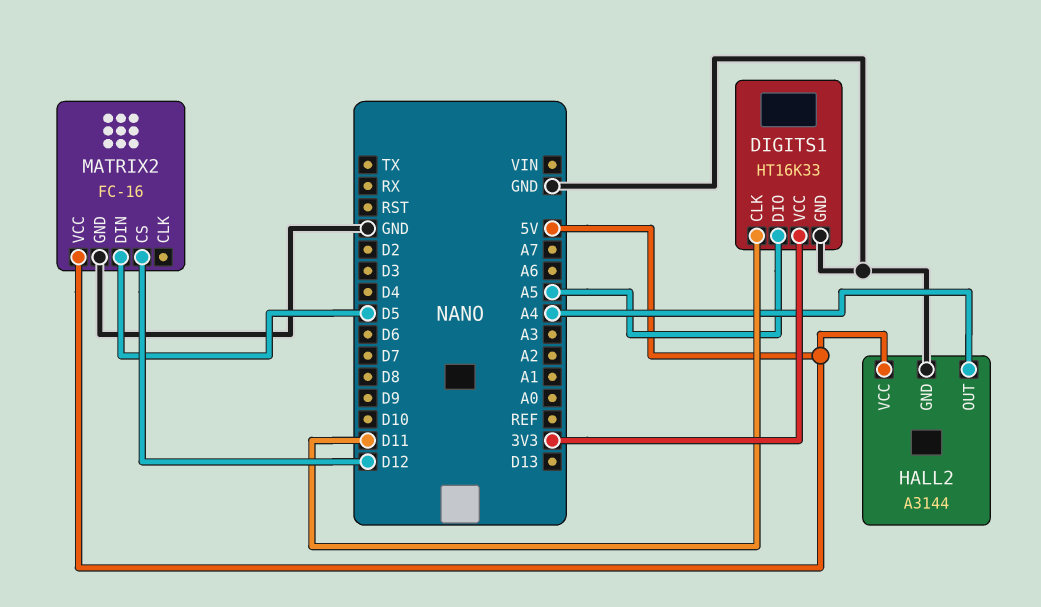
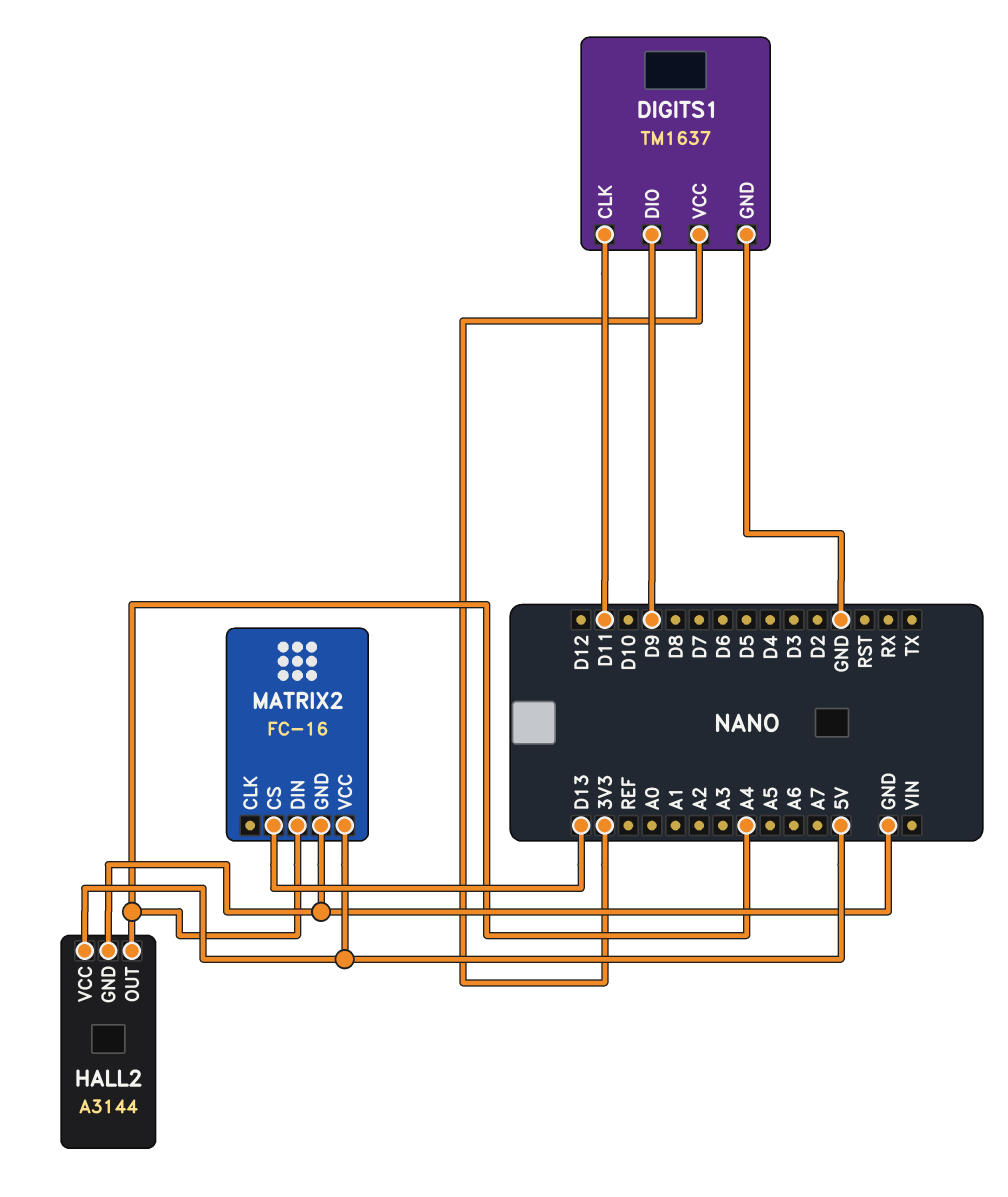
DIGITS1: HT16K33 -> TM1637
DIGITS1 pin DIO: A5 -> D9
MATRIX2 pin CS: D12 -> D13
MATRIX2 pin DIN: D5 -> A4

